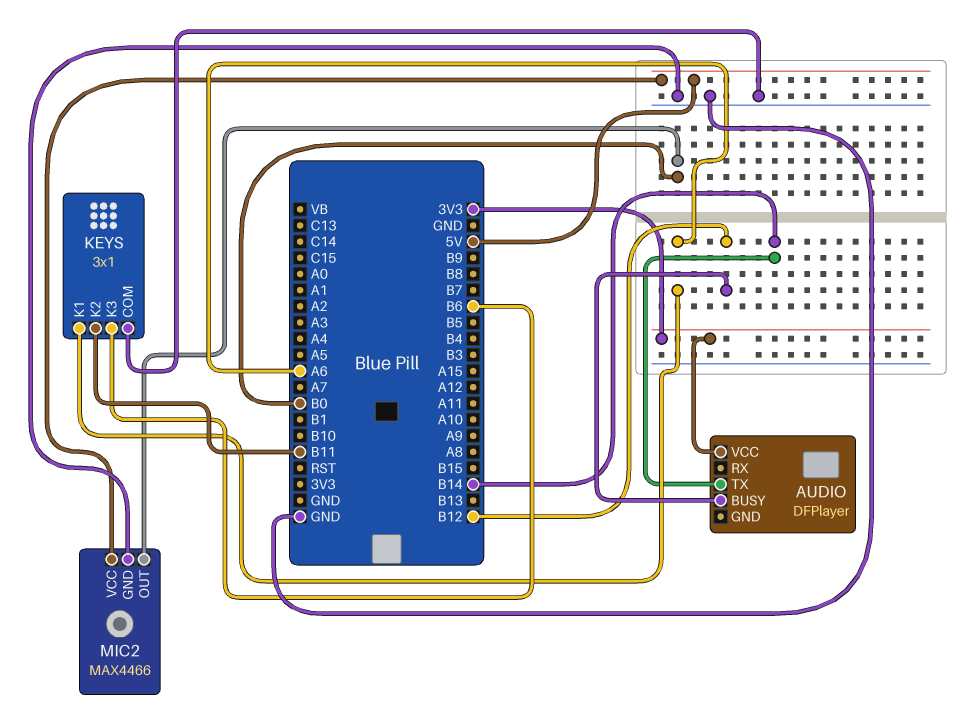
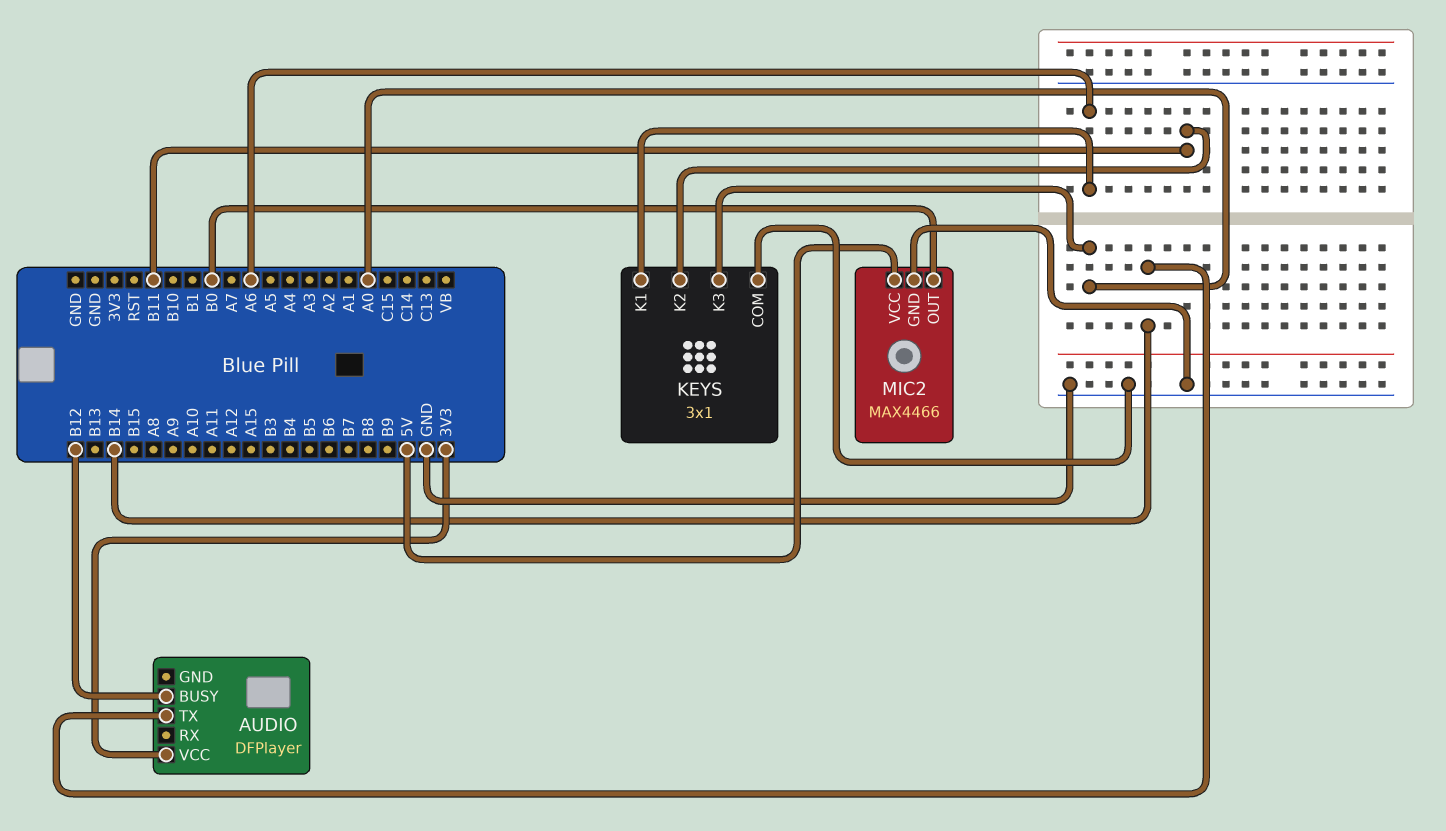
KEYS pin K3: B6 -> A0

